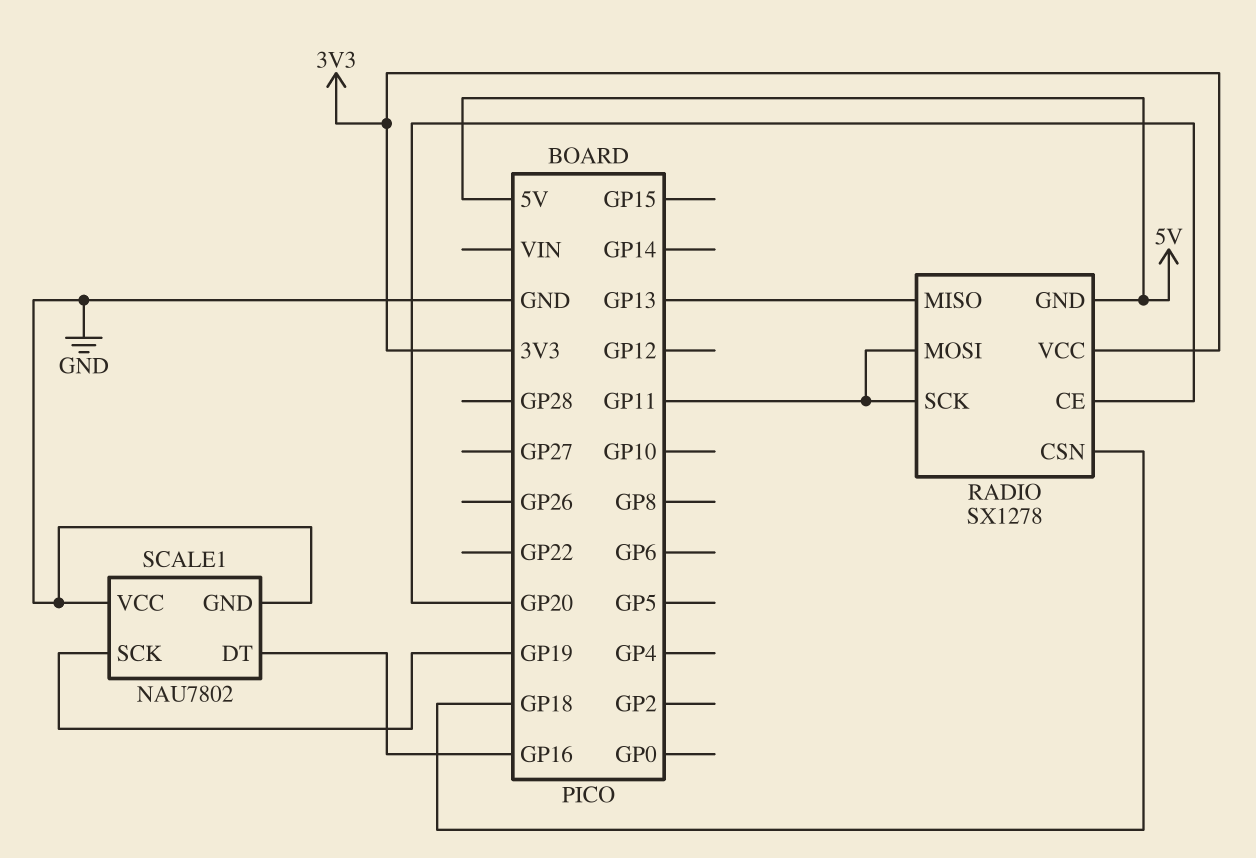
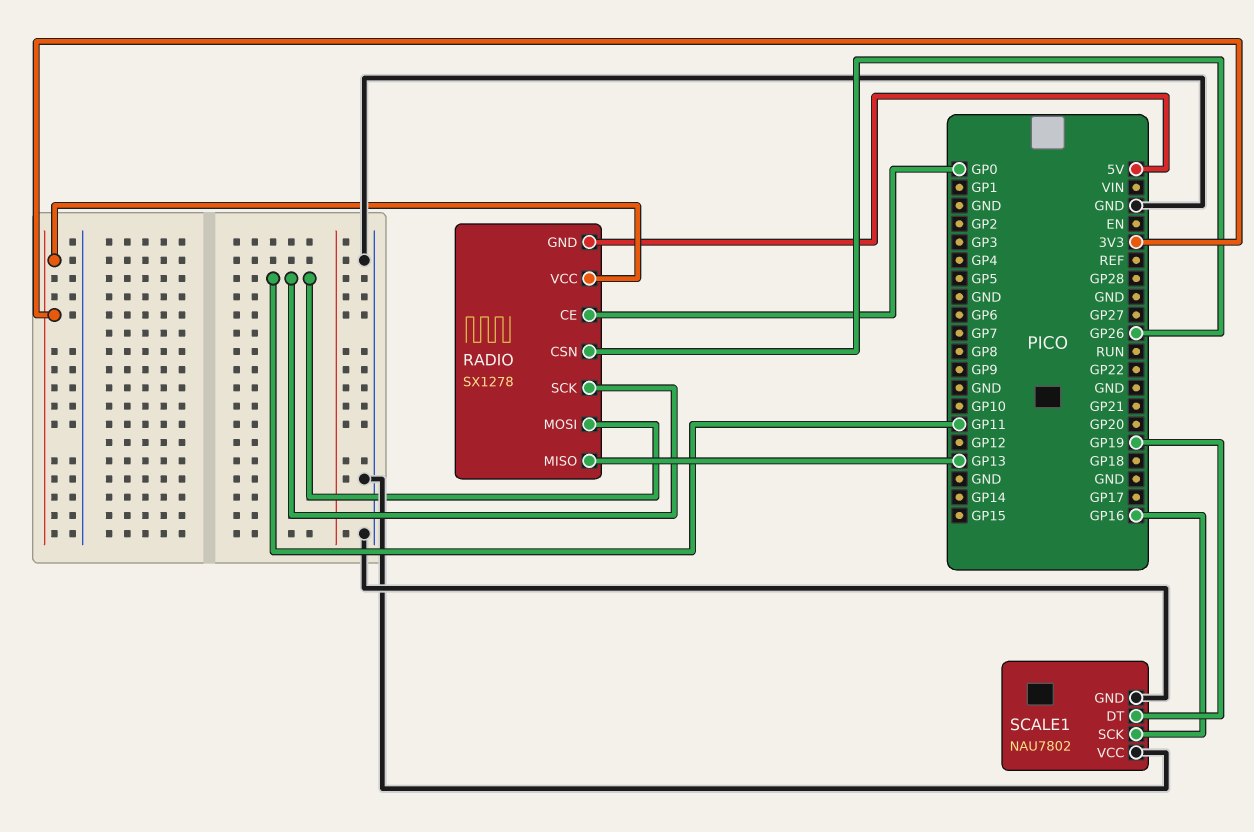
RADIO pin CE: GP20 -> GP0
RADIO pin CSN: GP18 -> GP26
SCALE1 pin DT: GP16 -> GP19
SCALE1 pin SCK: GP19 -> GP16

